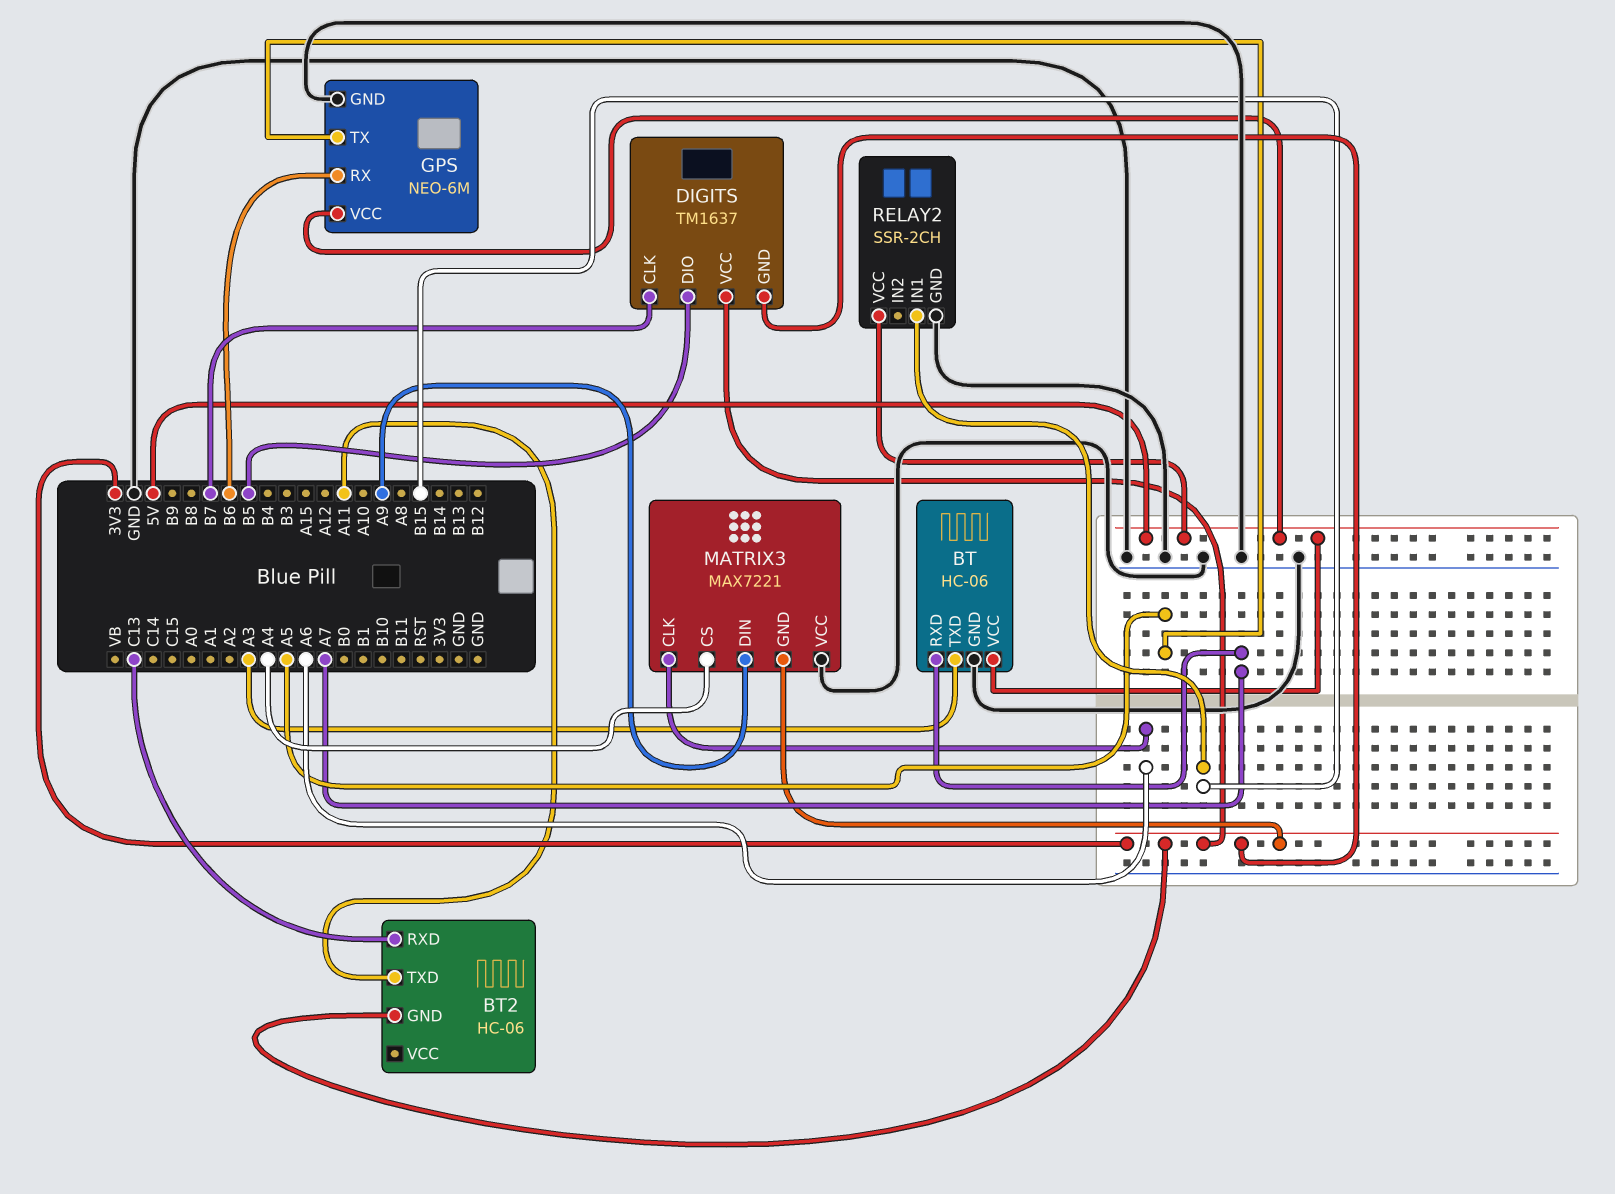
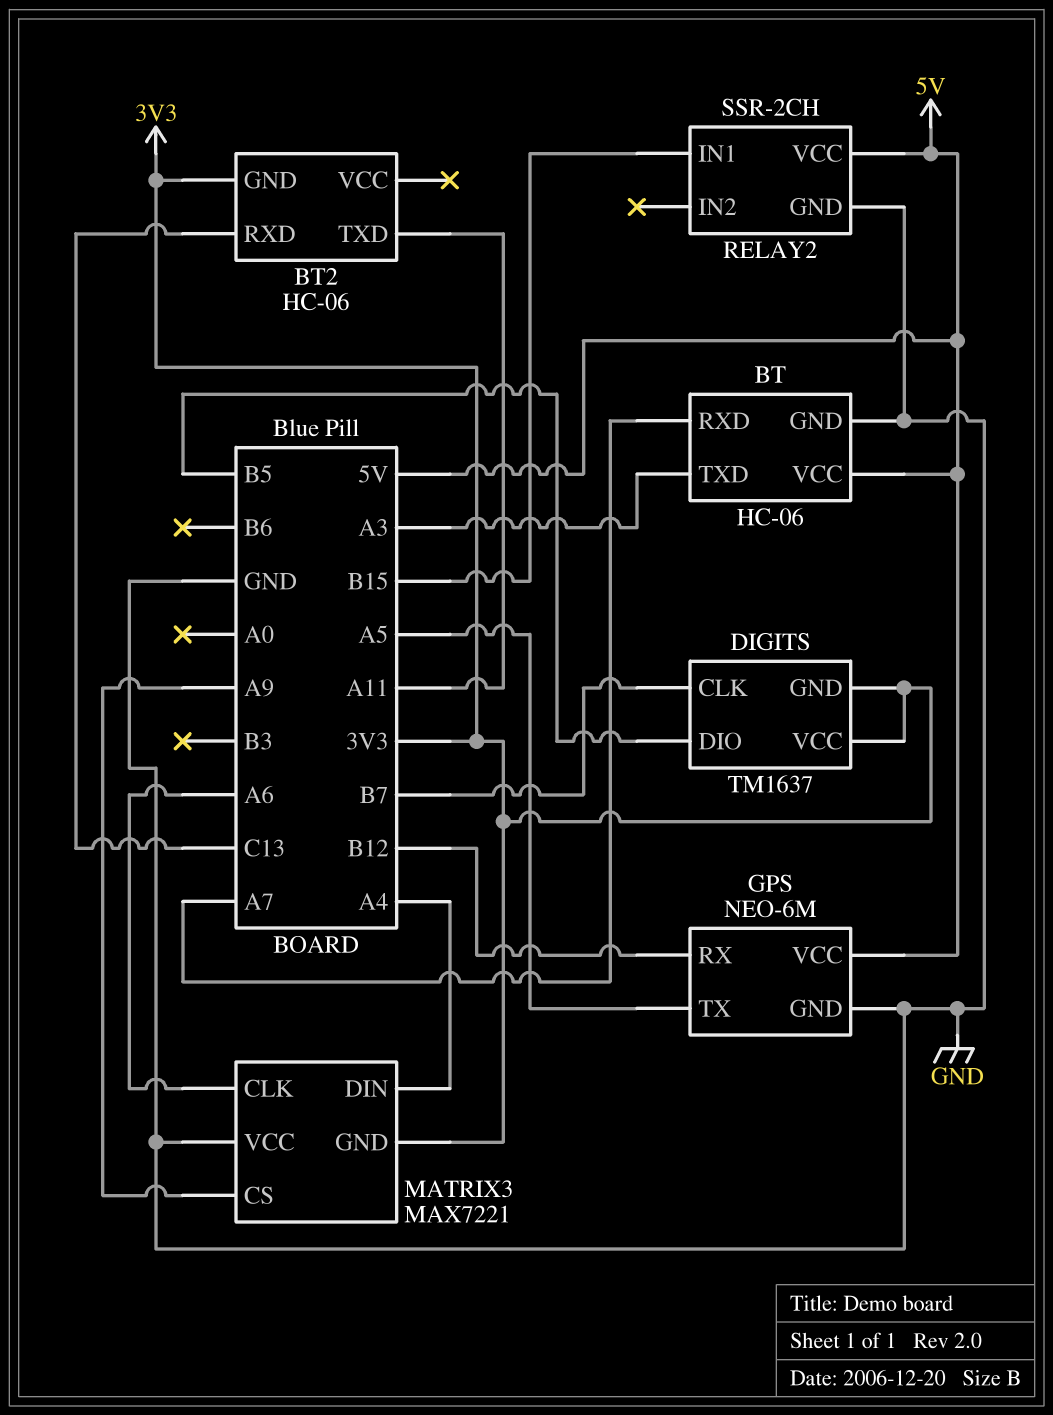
GPS pin RX: B6 -> B12
MATRIX3 pin CS: A4 -> A9
MATRIX3 pin DIN: A9 -> A4

